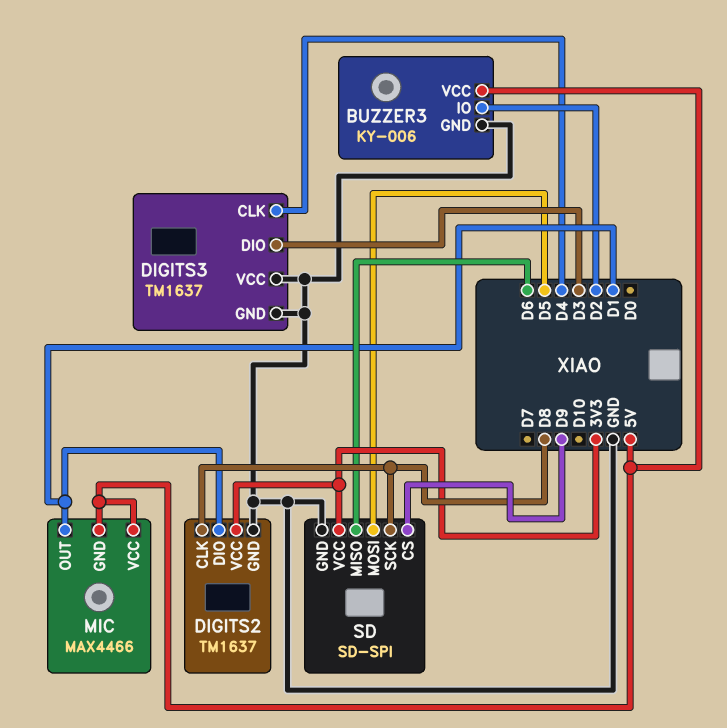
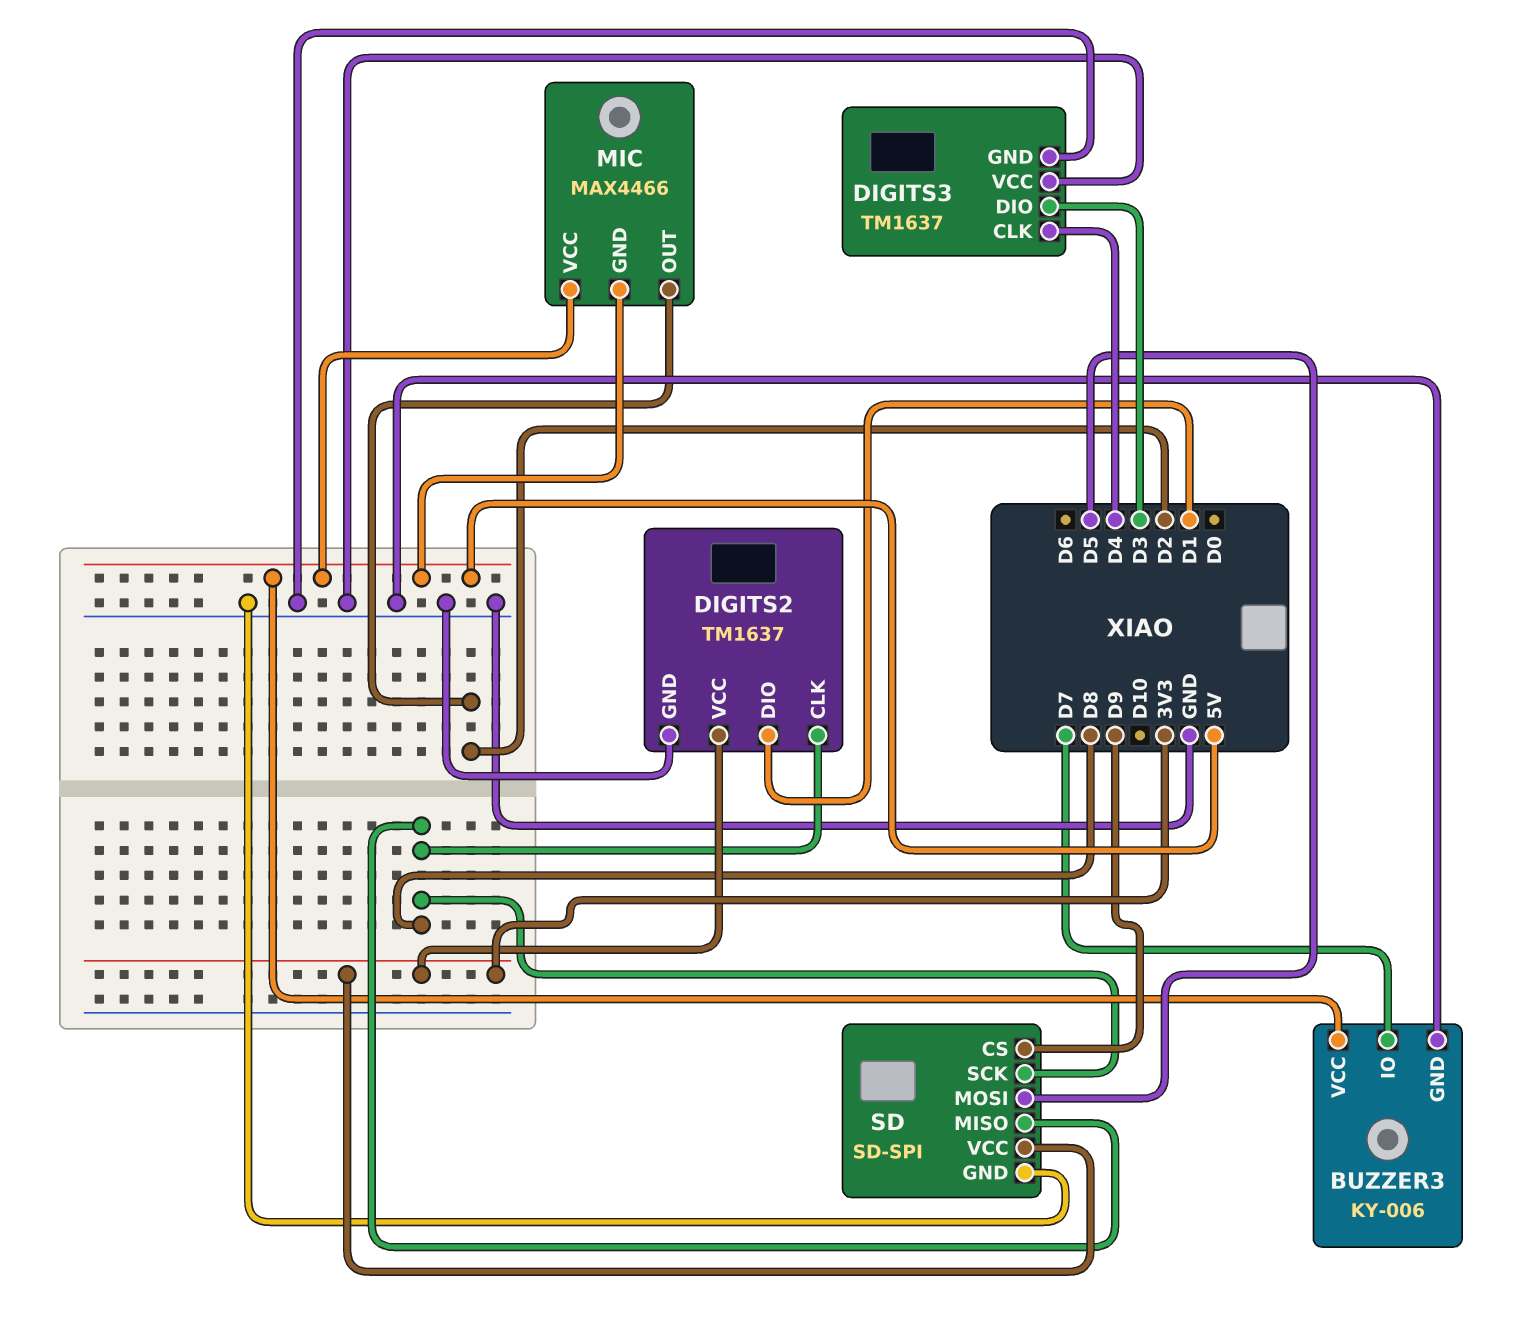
BUZZER3 pin IO: D2 -> D7
MIC pin OUT: D1 -> D2
SD pin MISO: D6 -> D8

